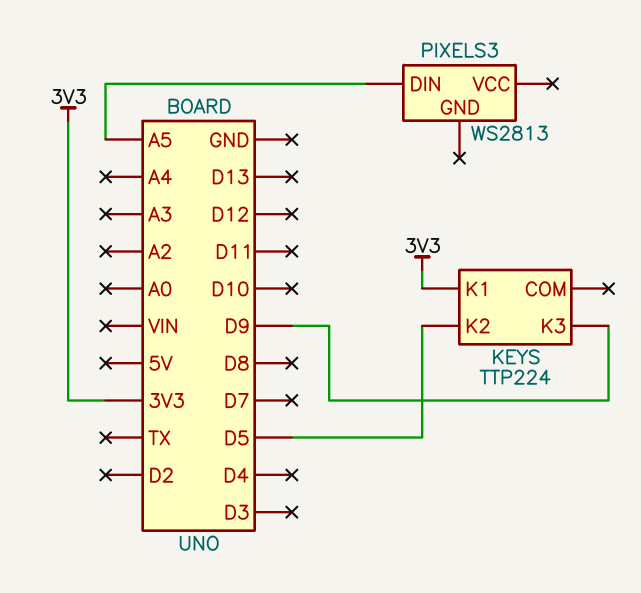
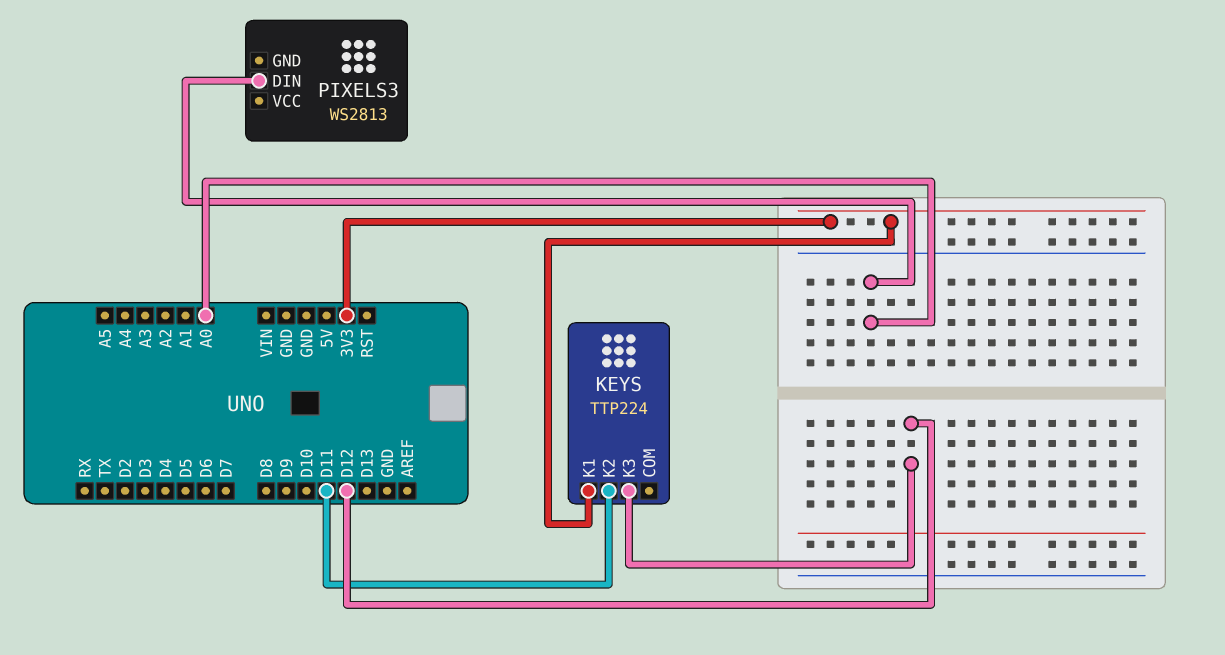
KEYS pin K2: D5 -> D11
KEYS pin K3: D9 -> D12
PIXELS3 pin DIN: A5 -> A0

